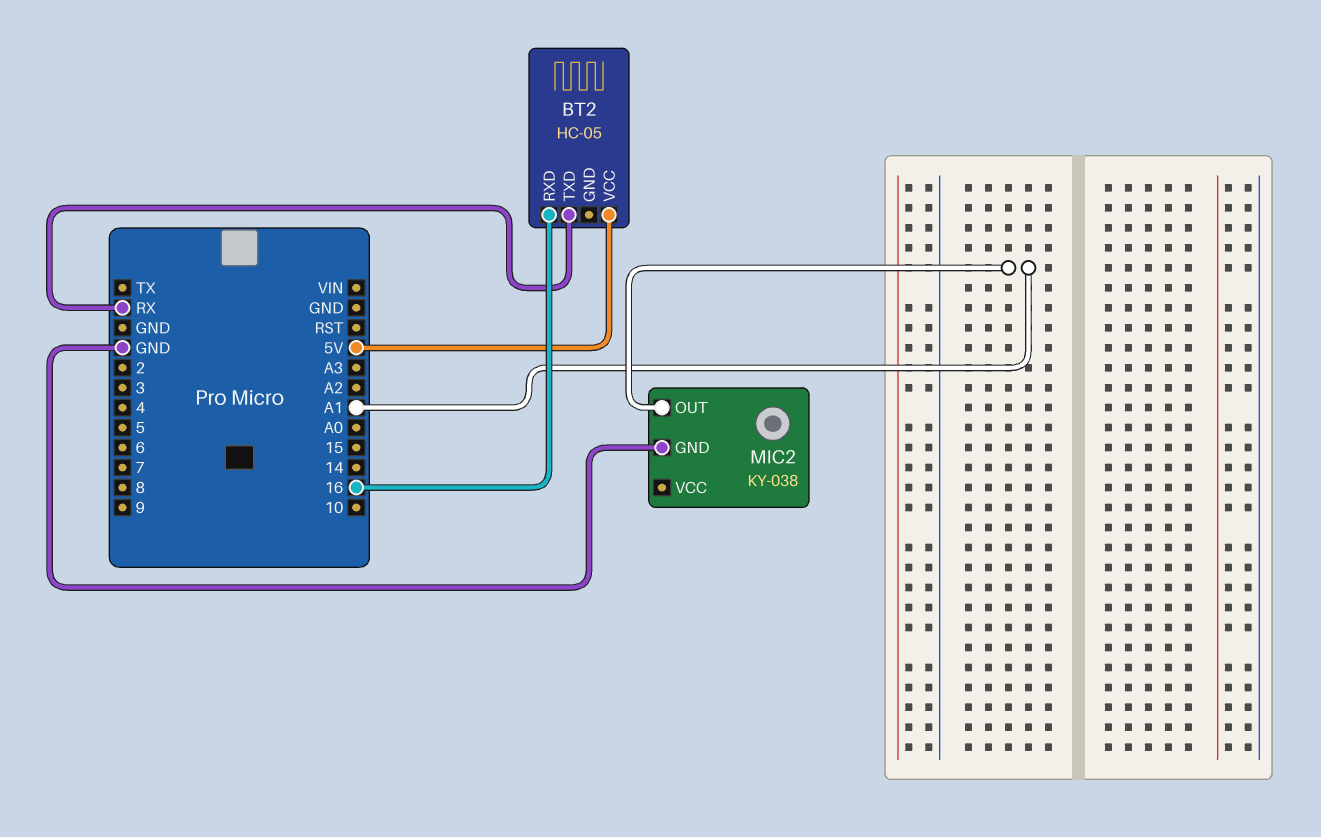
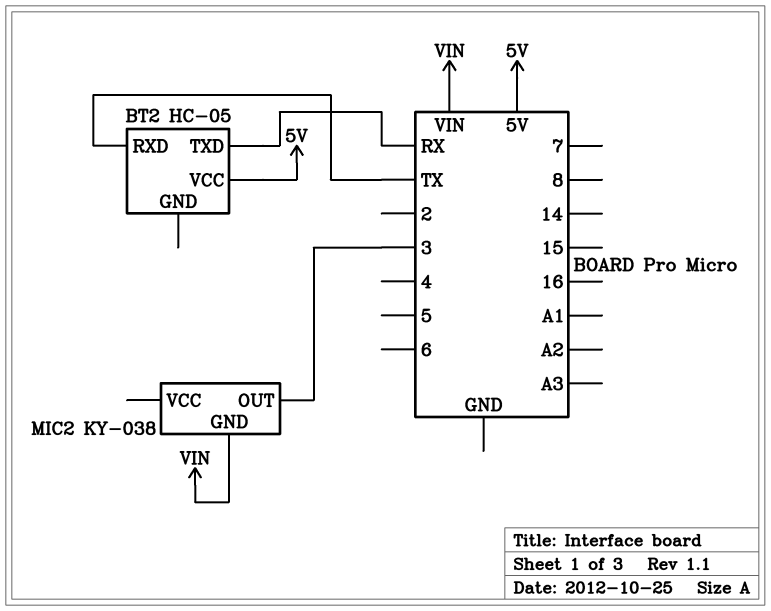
BT2 pin RXD: 16 -> TX
MIC2 pin GND: GND -> VIN
MIC2 pin OUT: A1 -> 3

